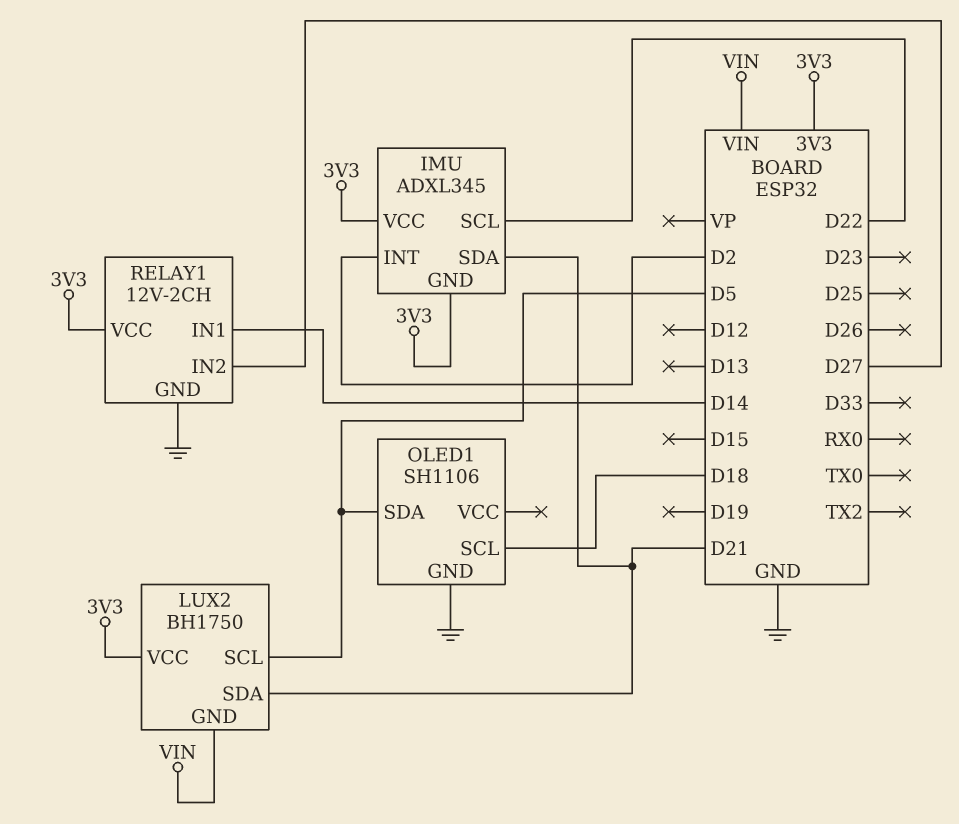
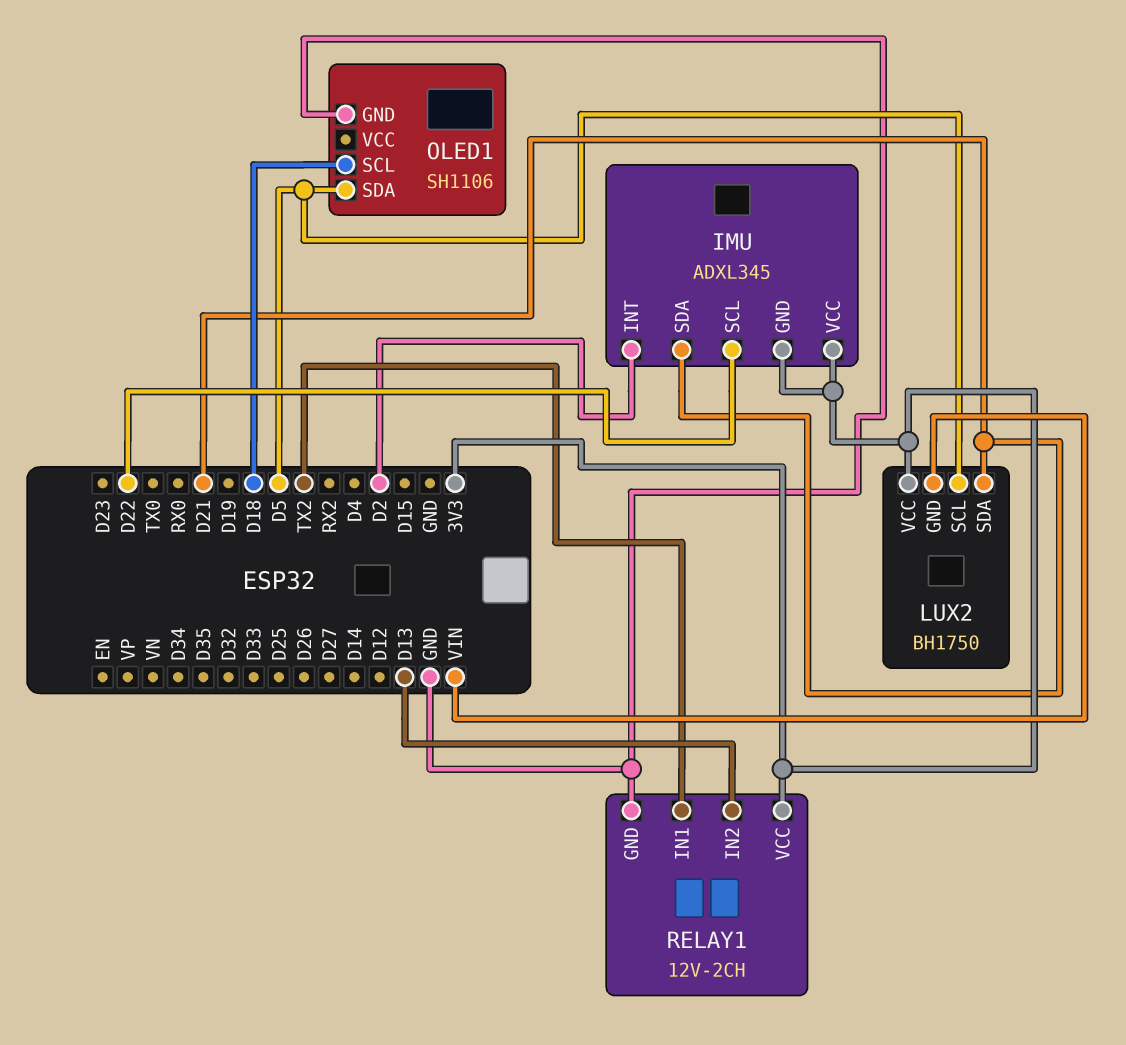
RELAY1 pin IN1: D14 -> TX2
RELAY1 pin IN2: D27 -> D13

